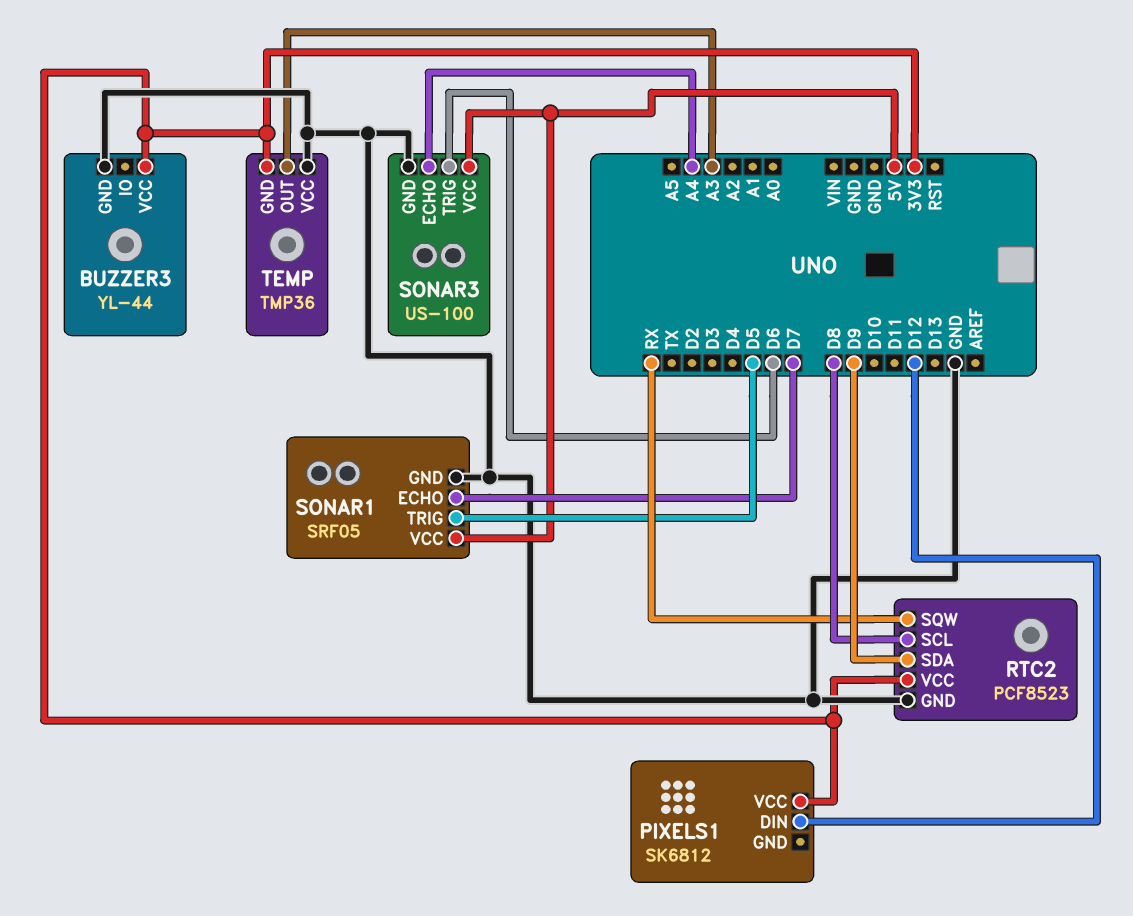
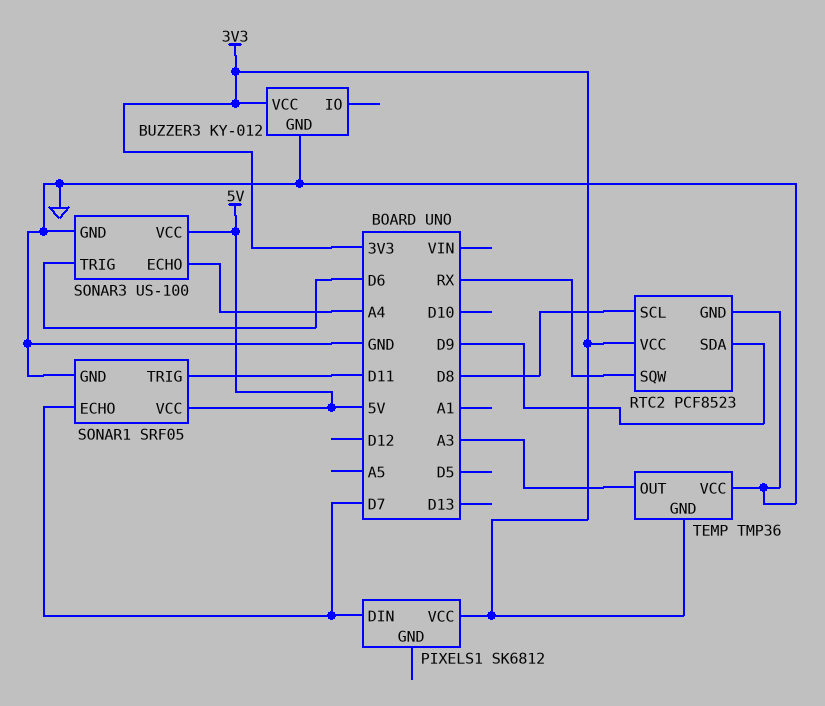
BUZZER3: YL-44 -> KY-012
PIXELS1 pin DIN: D12 -> D7
SONAR1 pin TRIG: D5 -> D11

